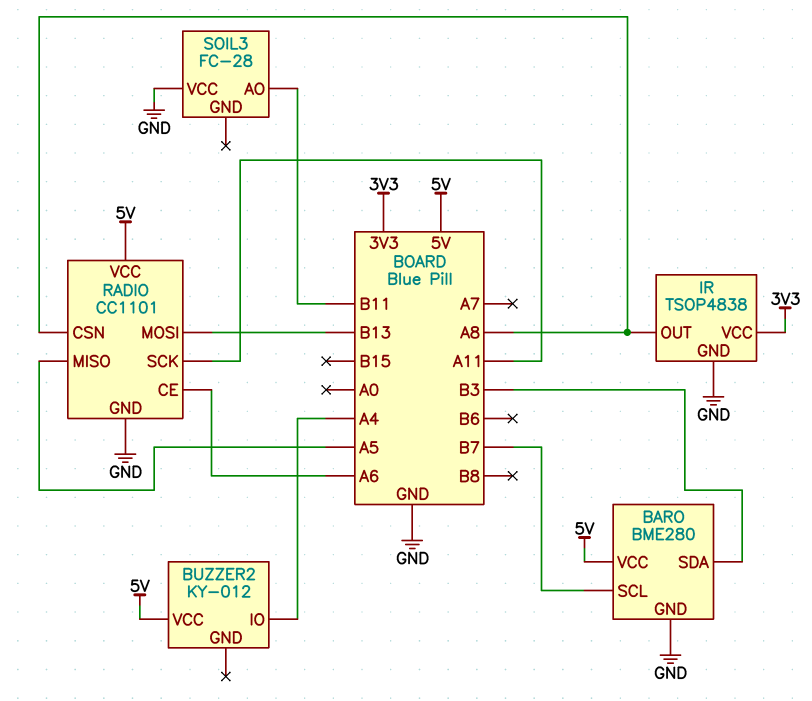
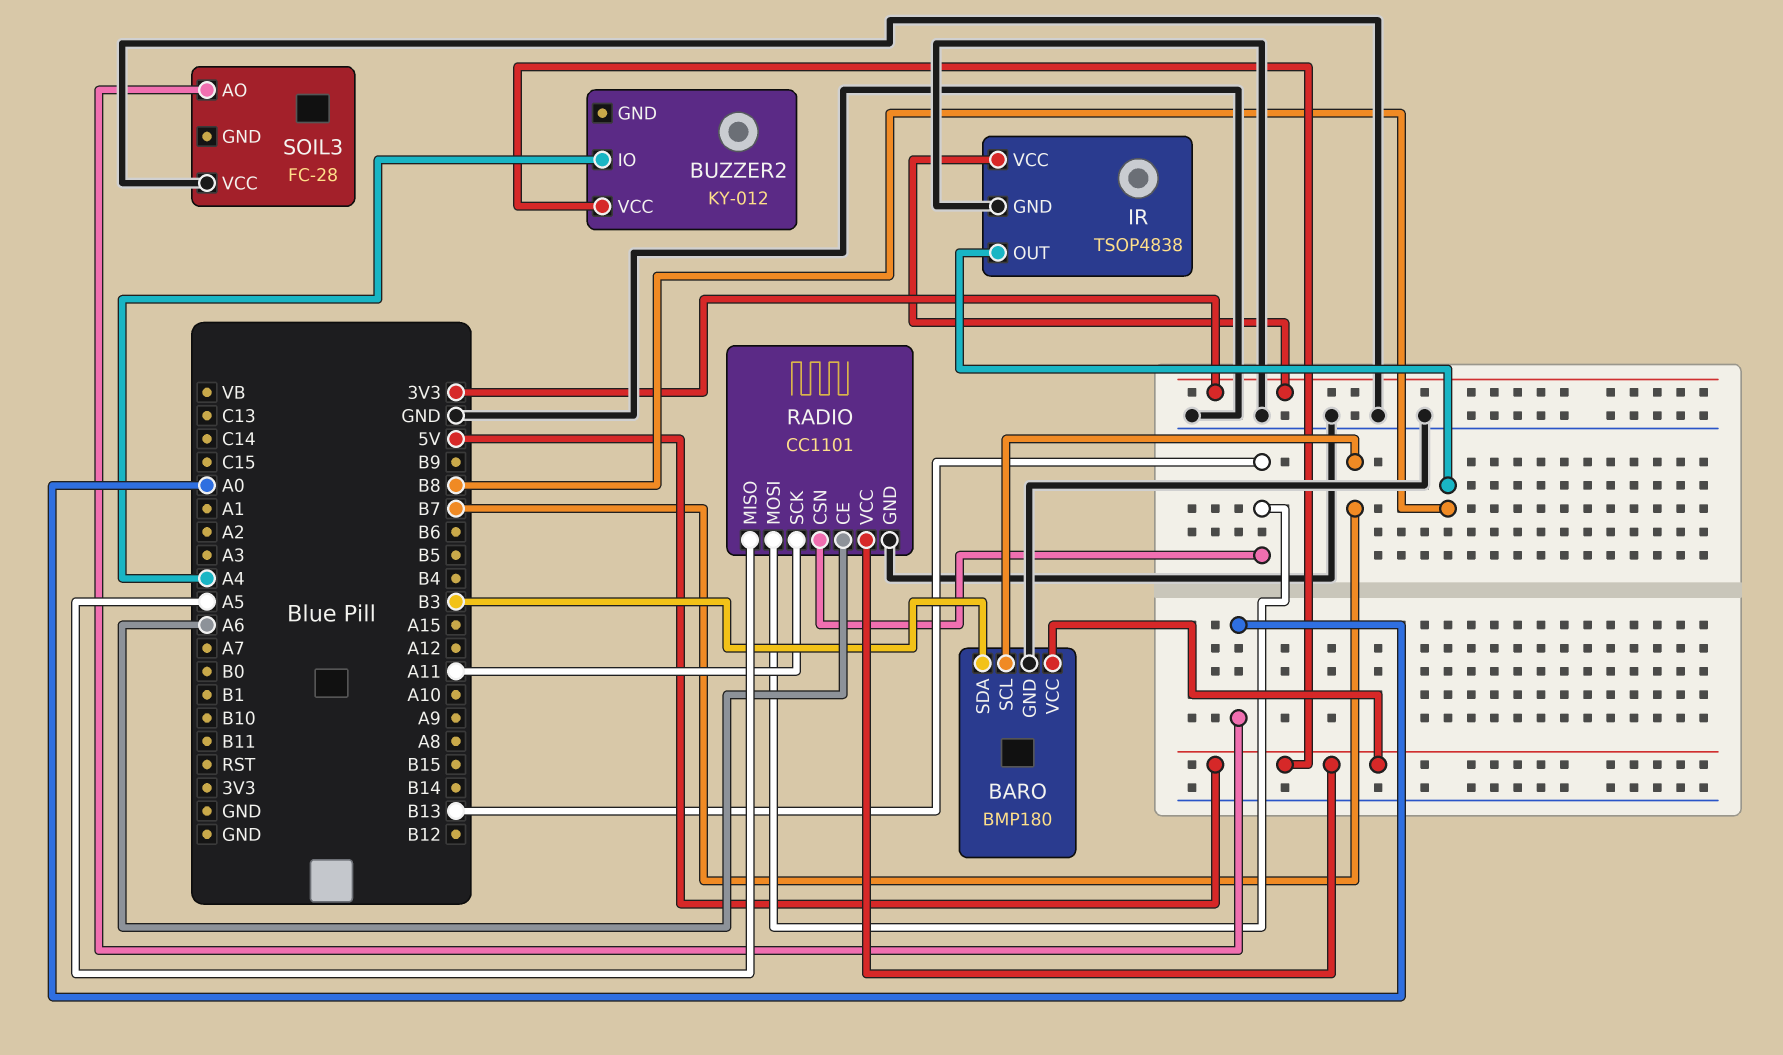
BARO: BME280 -> BMP180
IR pin OUT: A8 -> B8
RADIO pin CSN: A8 -> B13
SOIL3 pin AO: B11 -> A0

